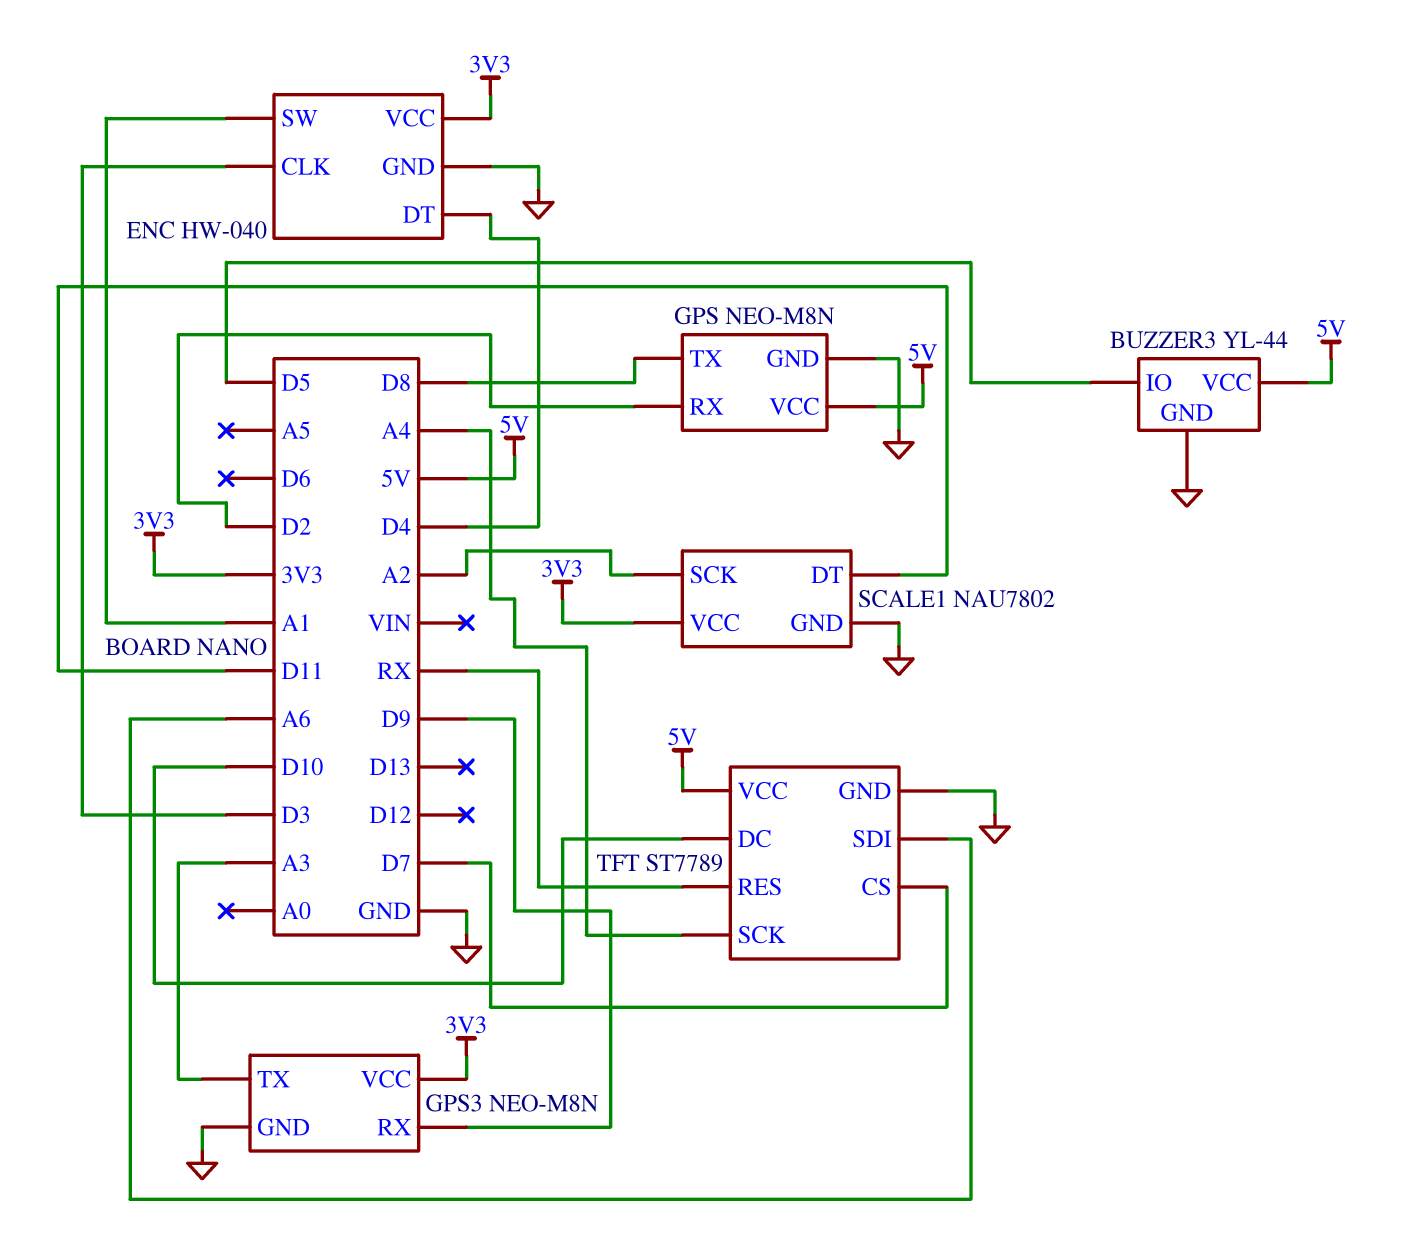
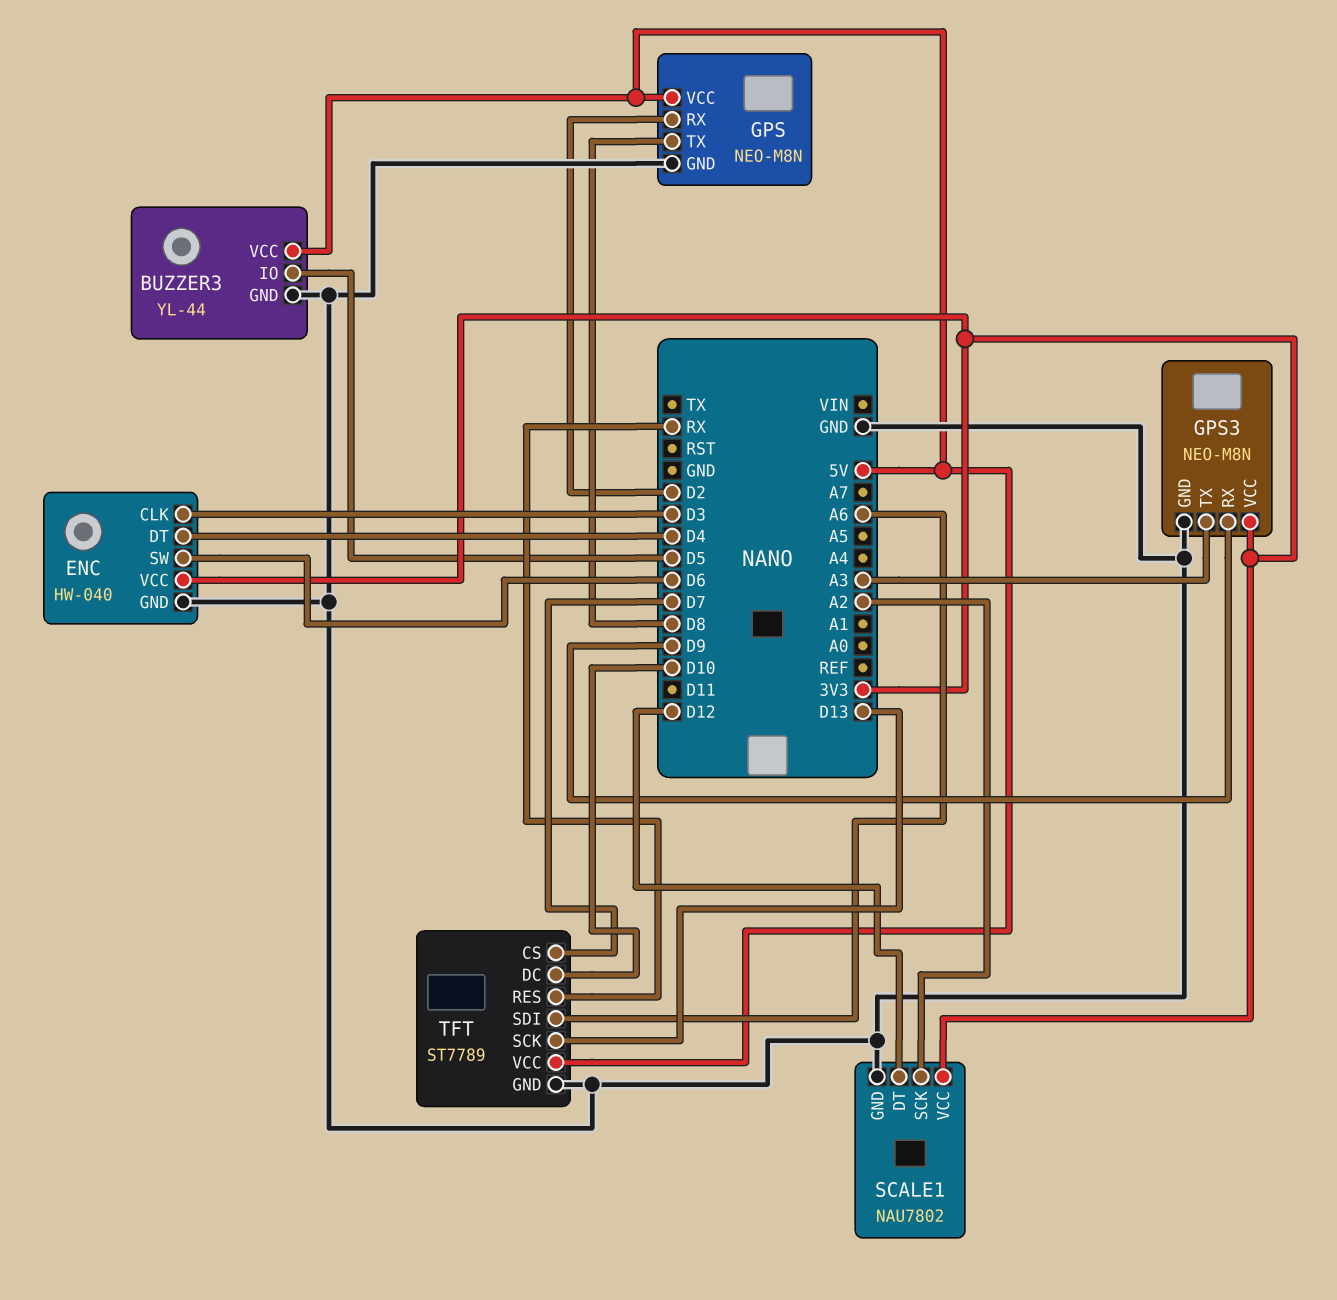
ENC pin SW: A1 -> D6
SCALE1 pin DT: D11 -> D12
TFT pin SCK: A4 -> D13

